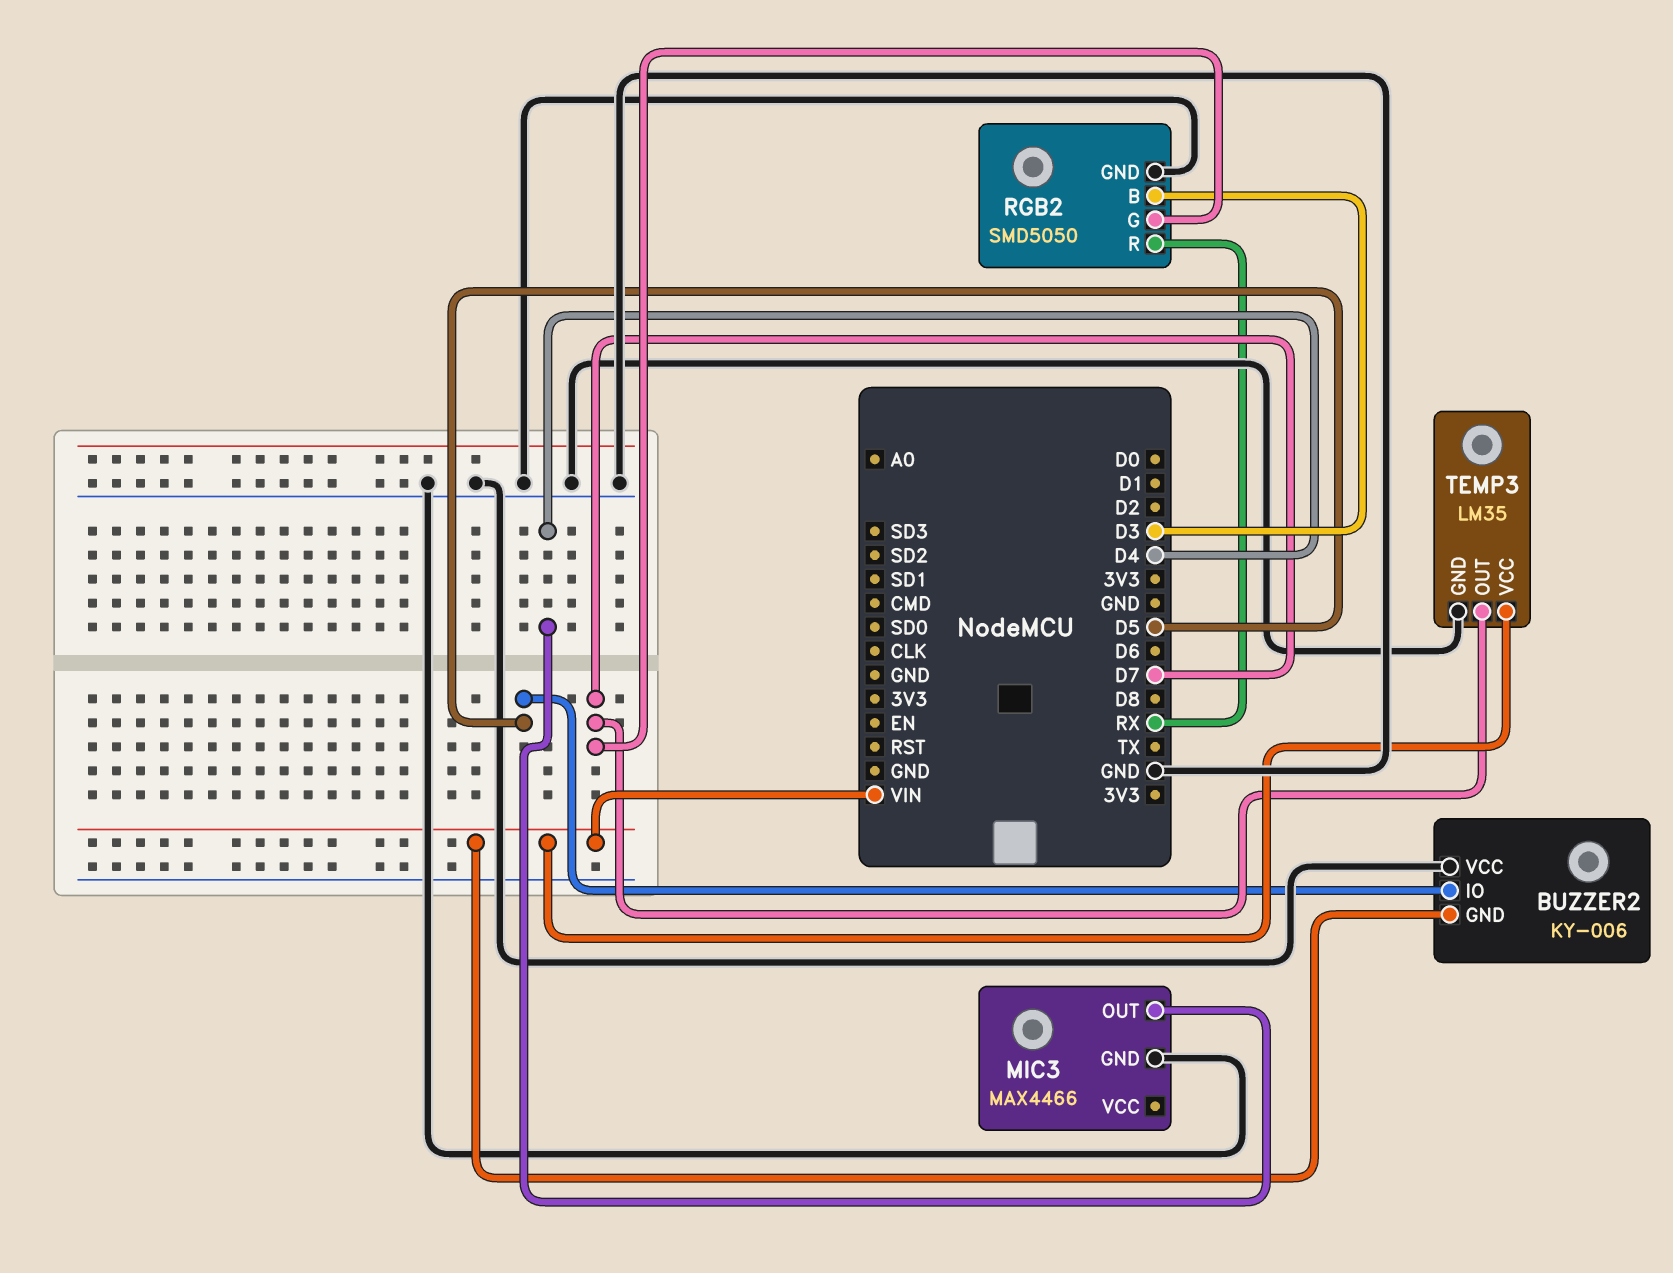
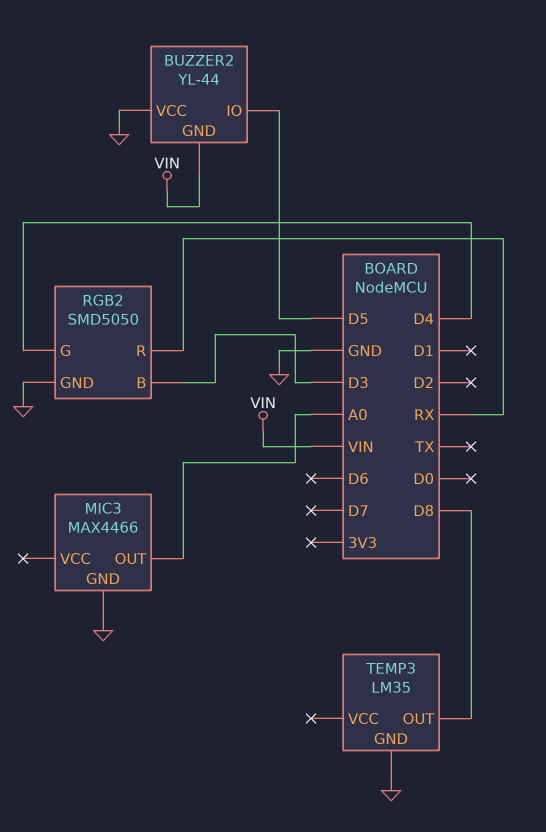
BUZZER2: KY-006 -> YL-44
MIC3 pin OUT: D4 -> A0
RGB2 pin G: D7 -> D4
TEMP3 pin OUT: D7 -> D8
TEMP3 pin VCC: VIN -> none

